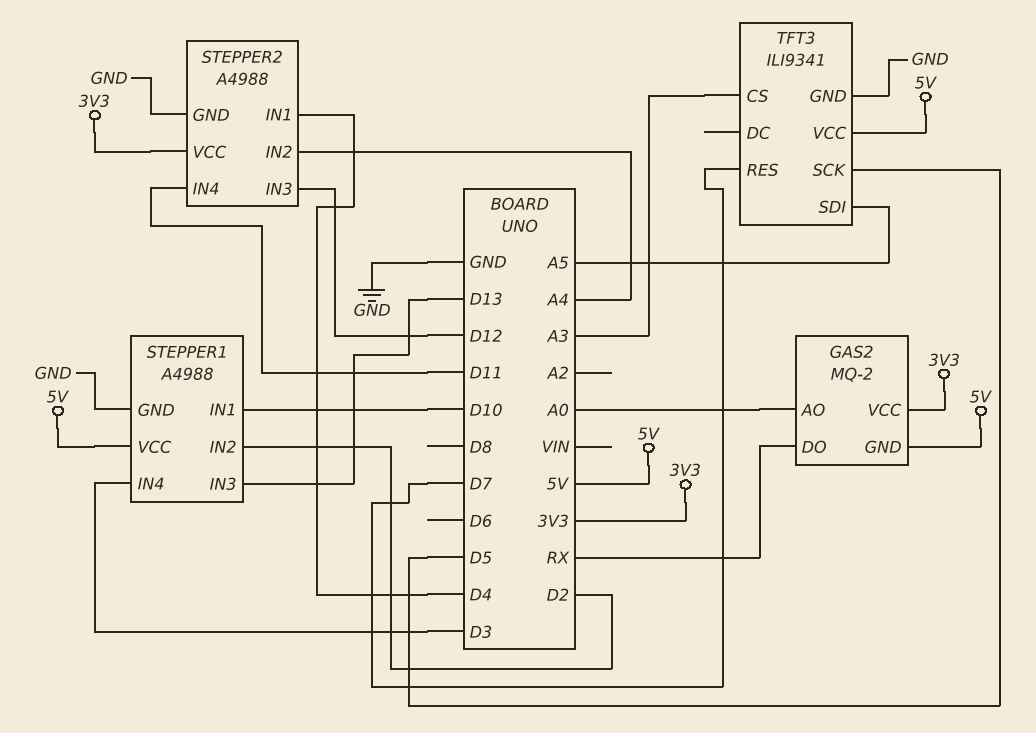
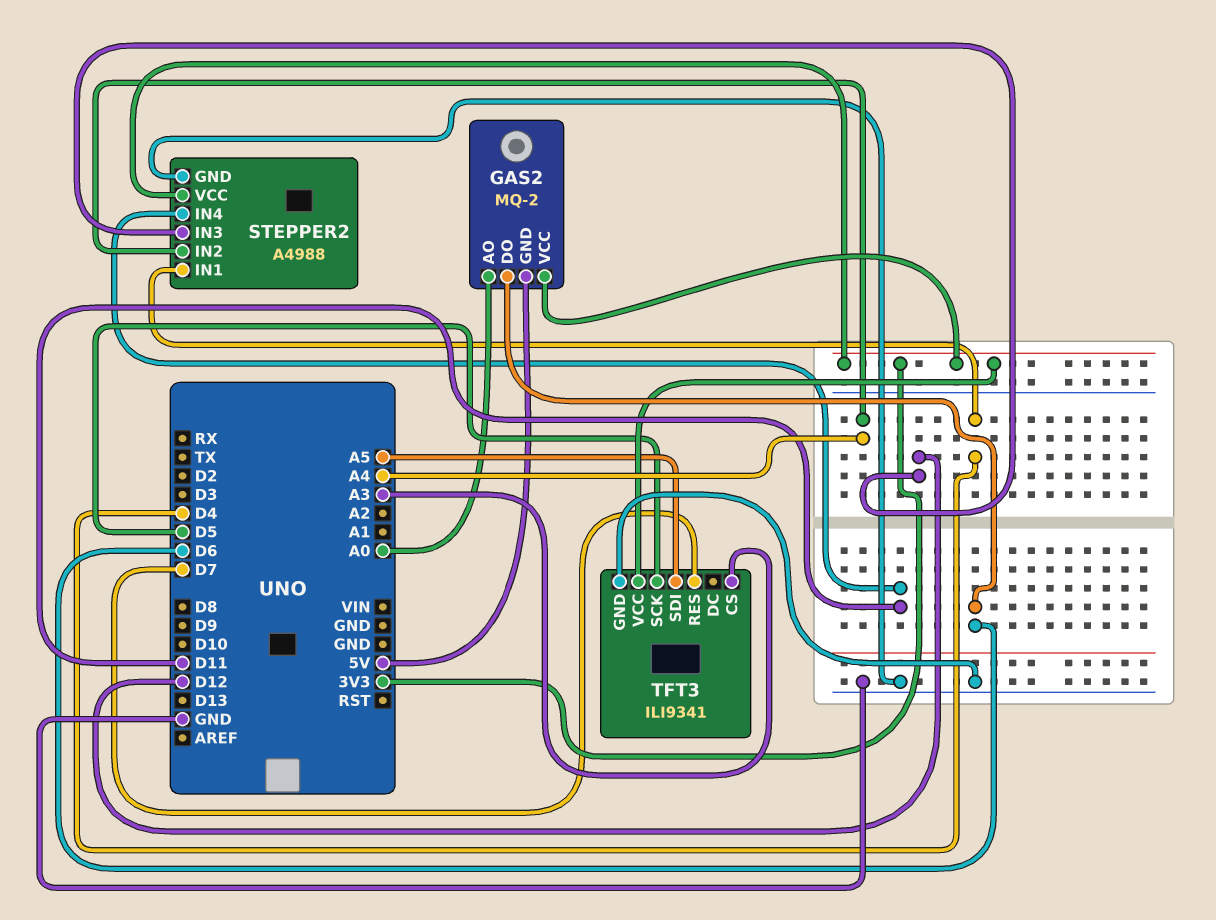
GAS2 pin DO: RX -> D6
STEPPER1: A4988 -> none
STEPPER1 pin GND: GND -> none
STEPPER1 pin IN1: D10 -> none
STEPPER1 pin IN2: D2 -> none
STEPPER1 pin IN3: D13 -> none
STEPPER1 pin IN4: D3 -> none
STEPPER1 pin VCC: 5V -> none
TFT3 pin VCC: 5V -> 3V3

